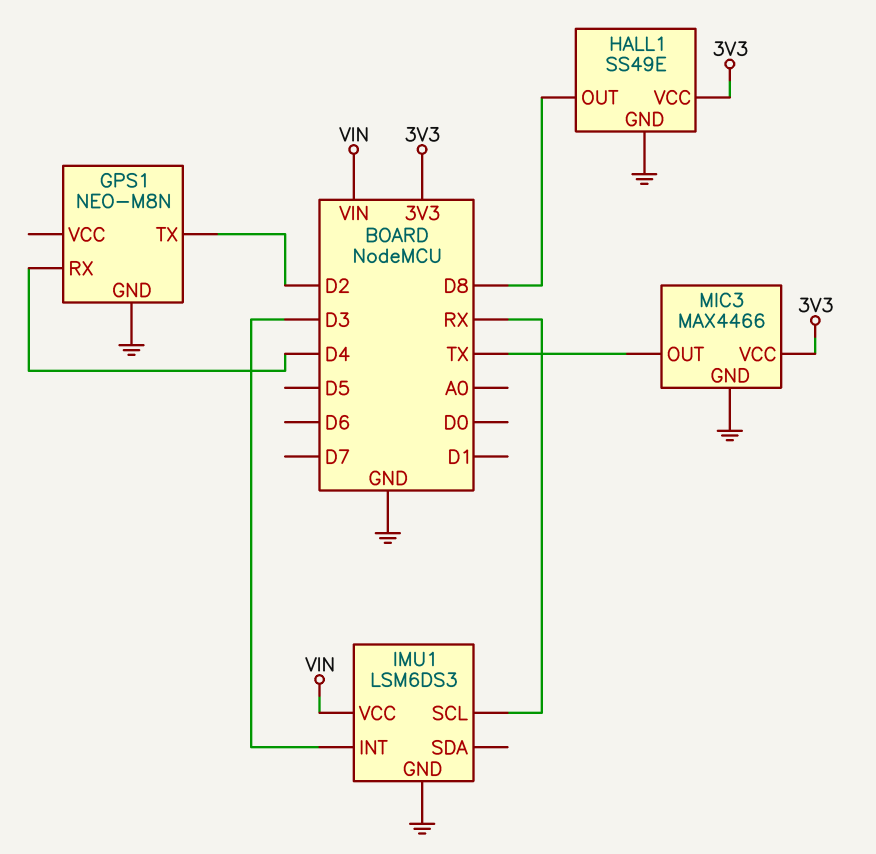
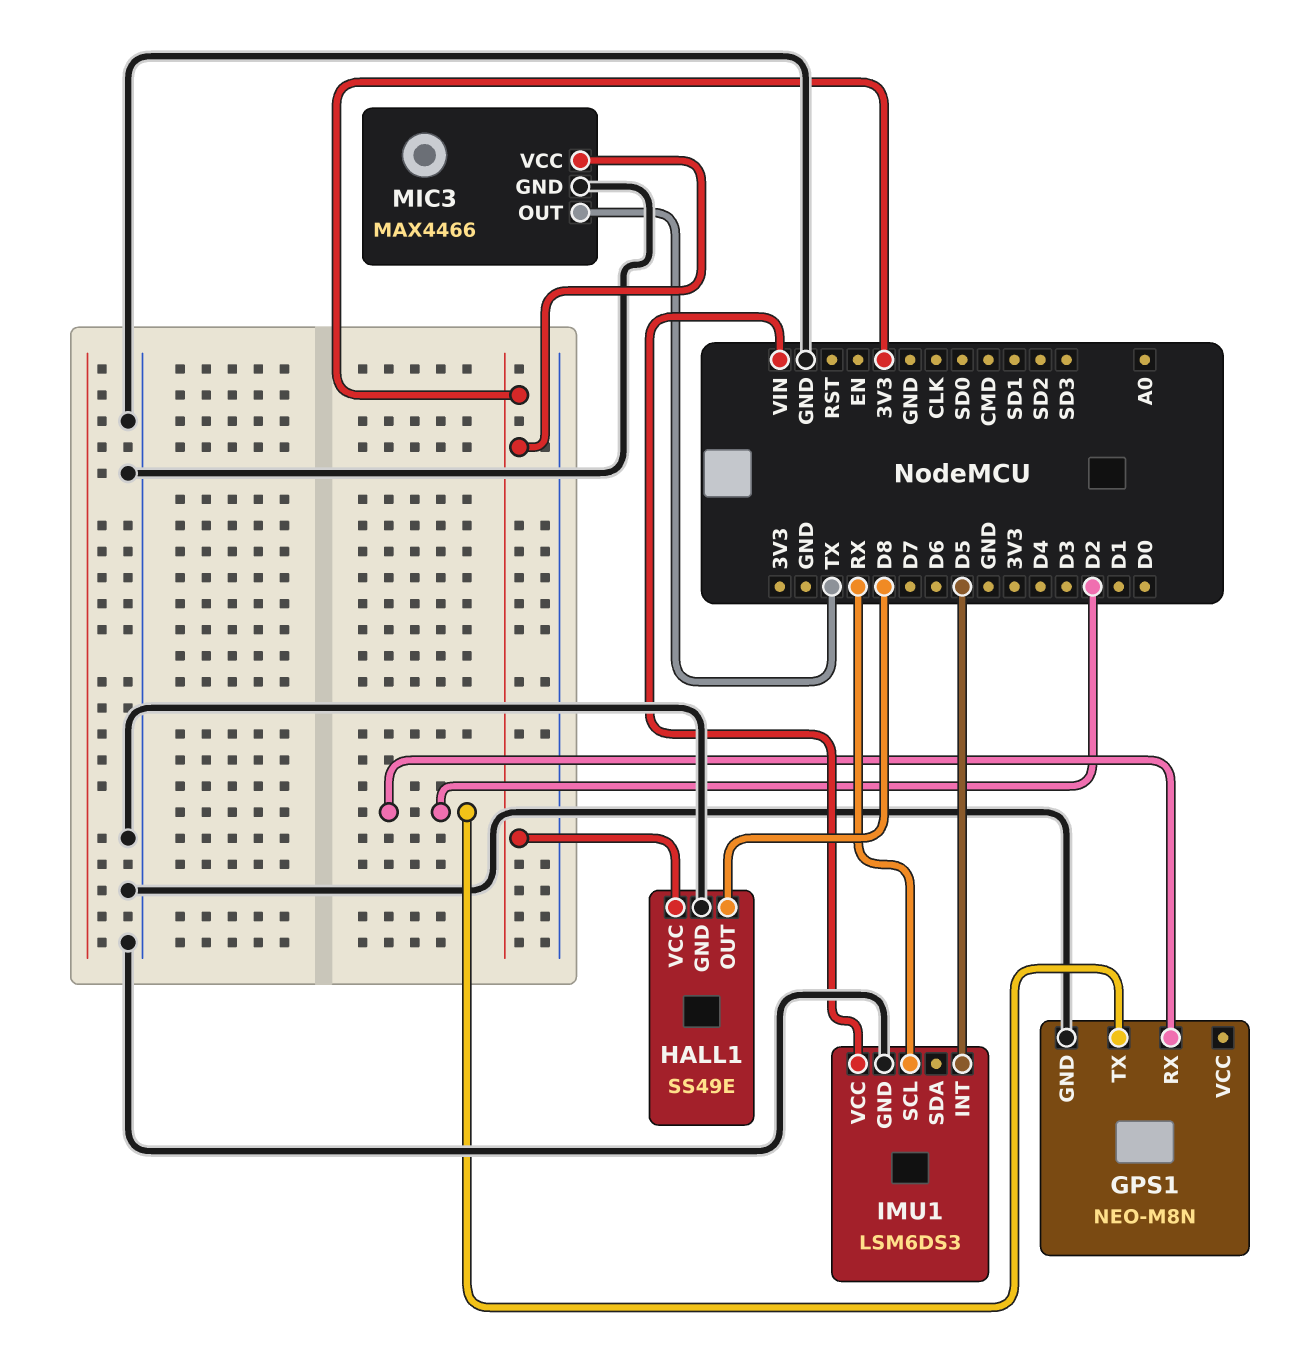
GPS1 pin RX: D4 -> D2
IMU1 pin INT: D3 -> D5

